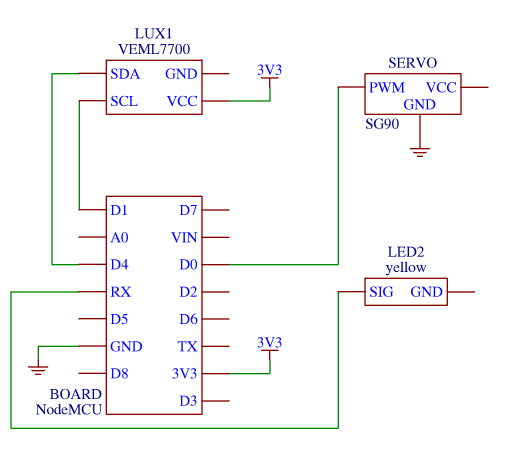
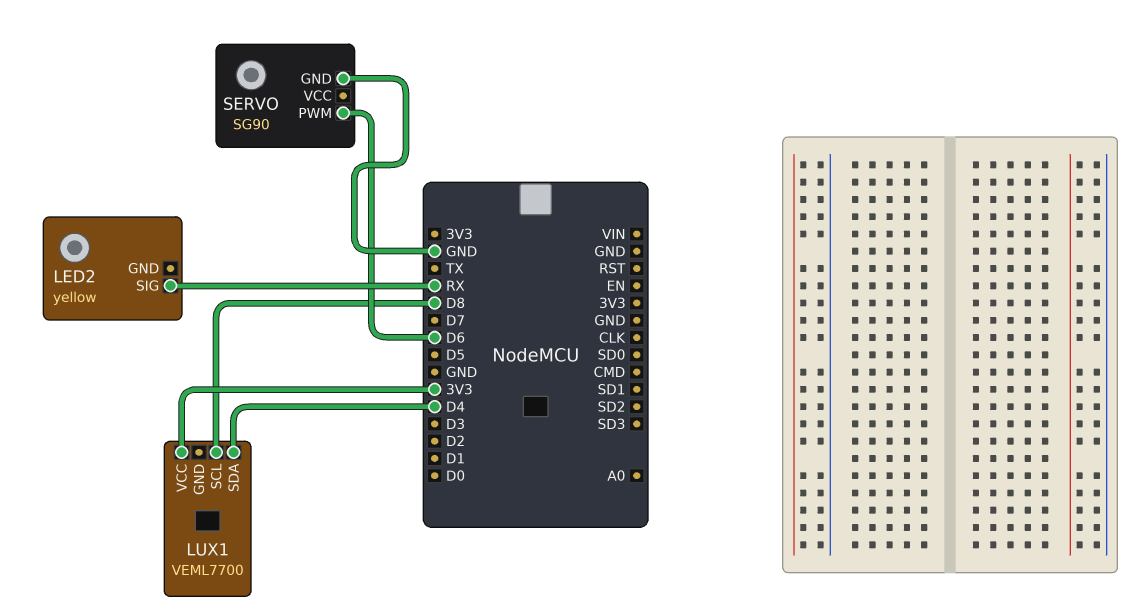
LUX1 pin SCL: D1 -> D8
SERVO pin PWM: D0 -> D6

